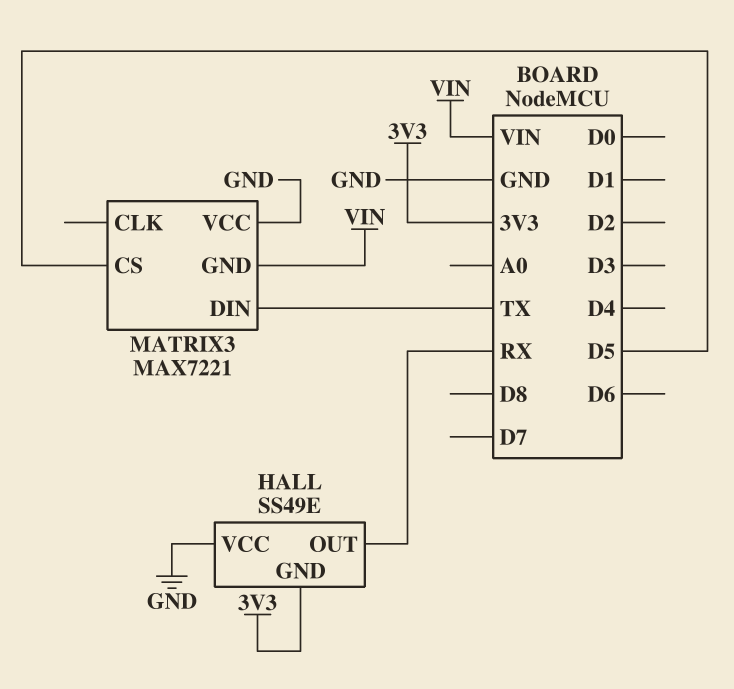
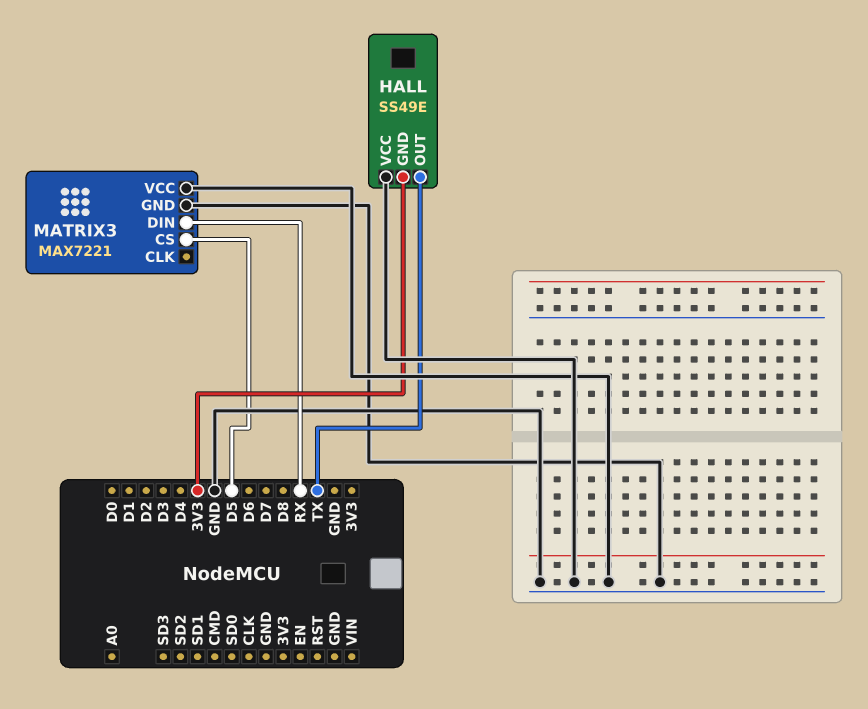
HALL pin OUT: RX -> TX
MATRIX3 pin DIN: TX -> RX
MATRIX3 pin GND: VIN -> GND

